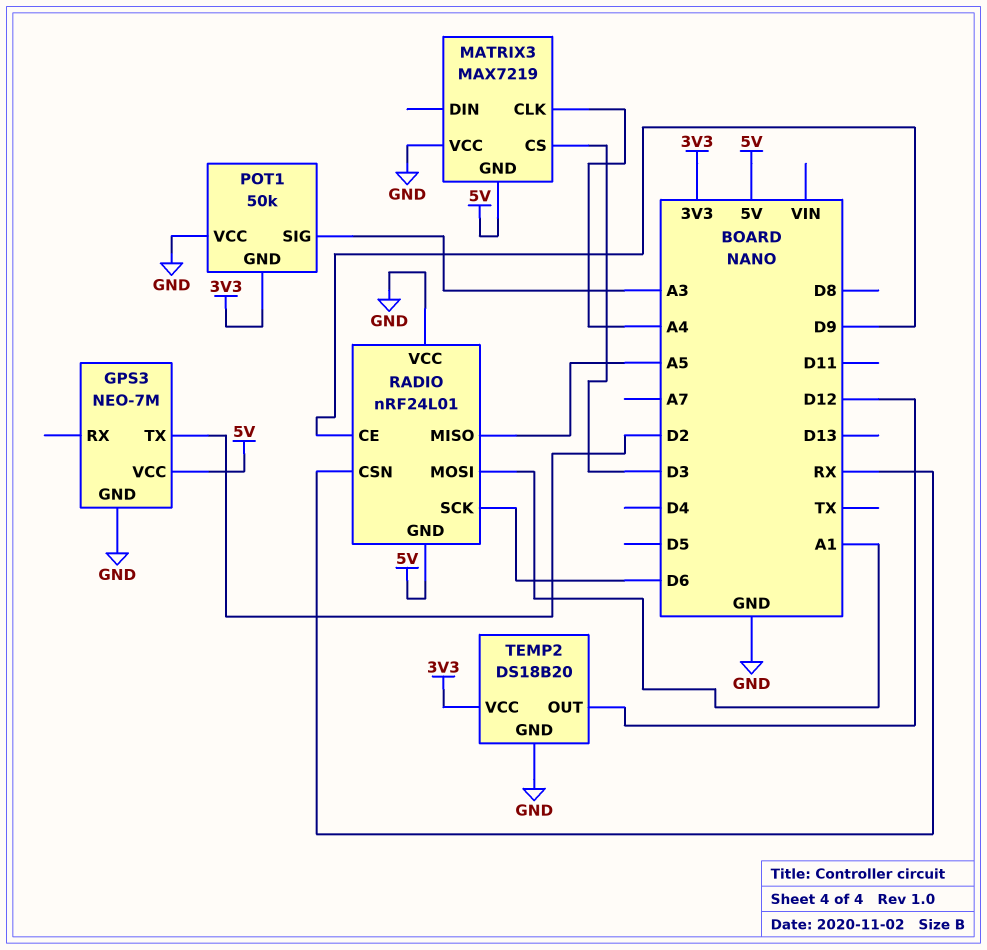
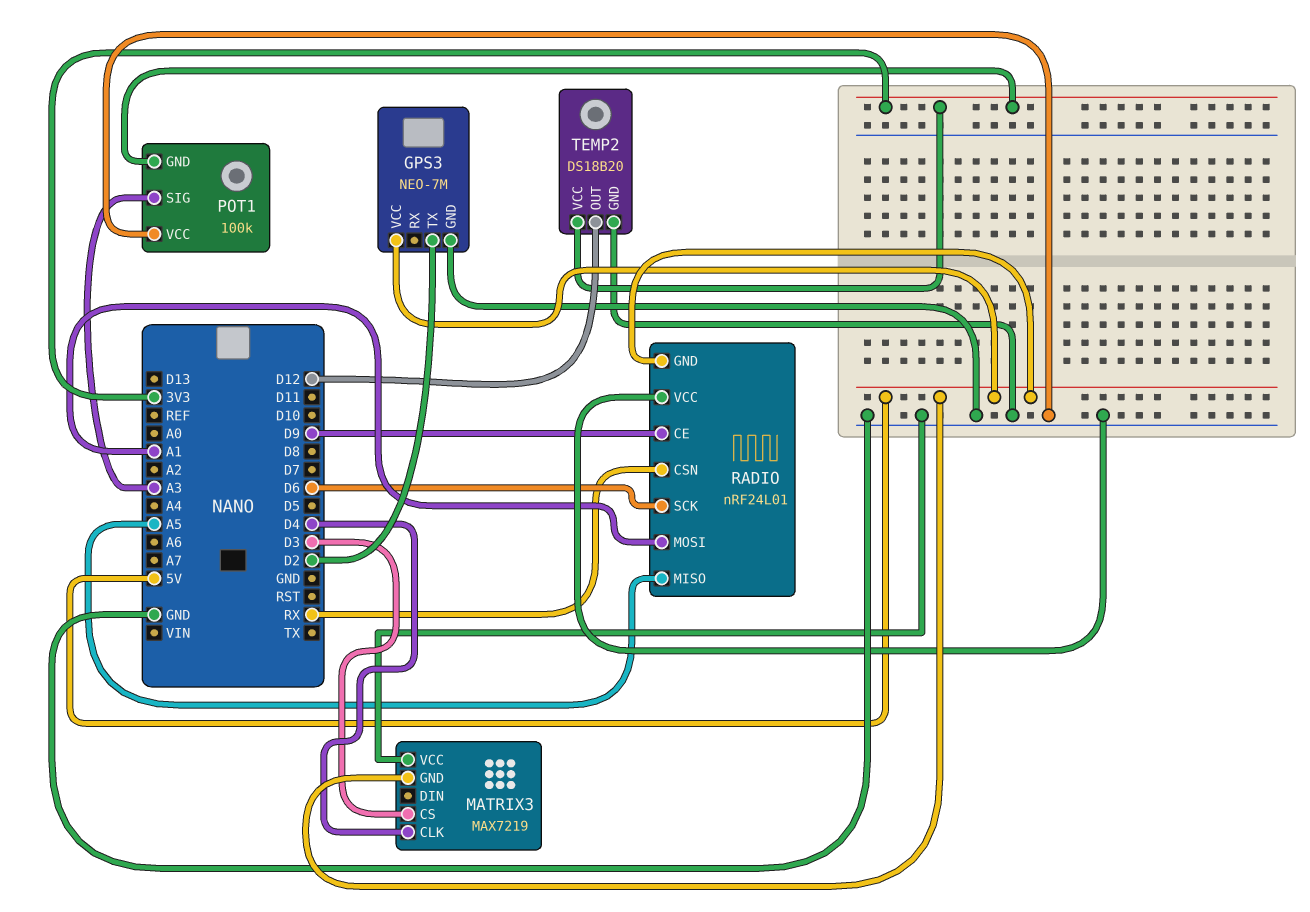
MATRIX3 pin CLK: A4 -> D4
POT1: 50k -> 100k

